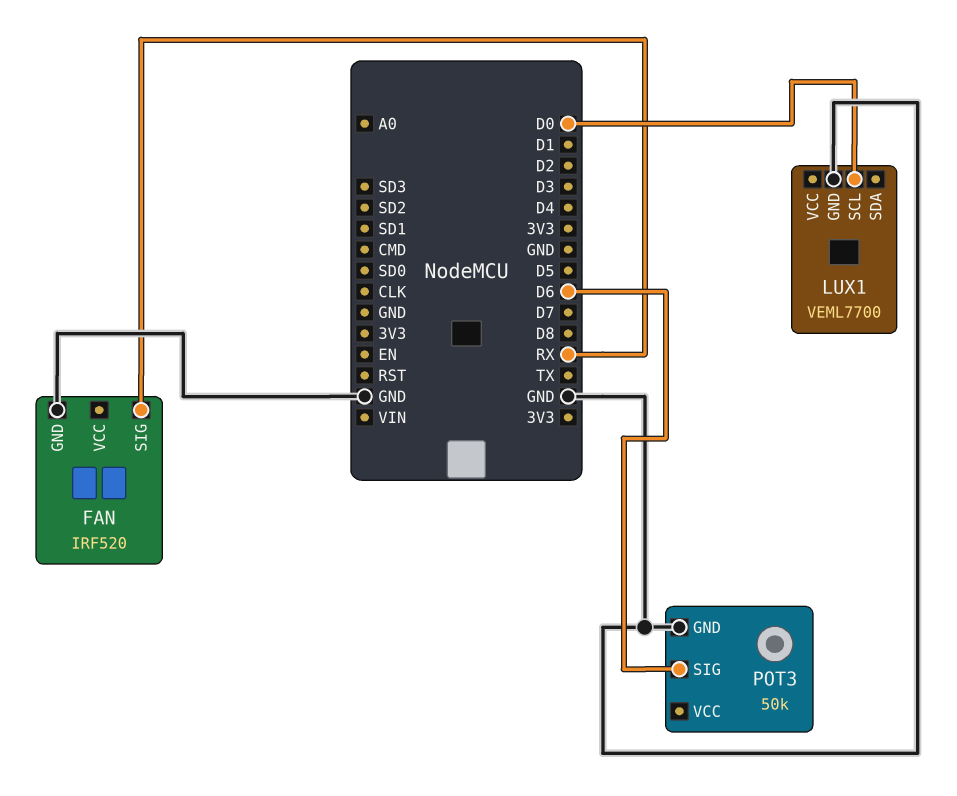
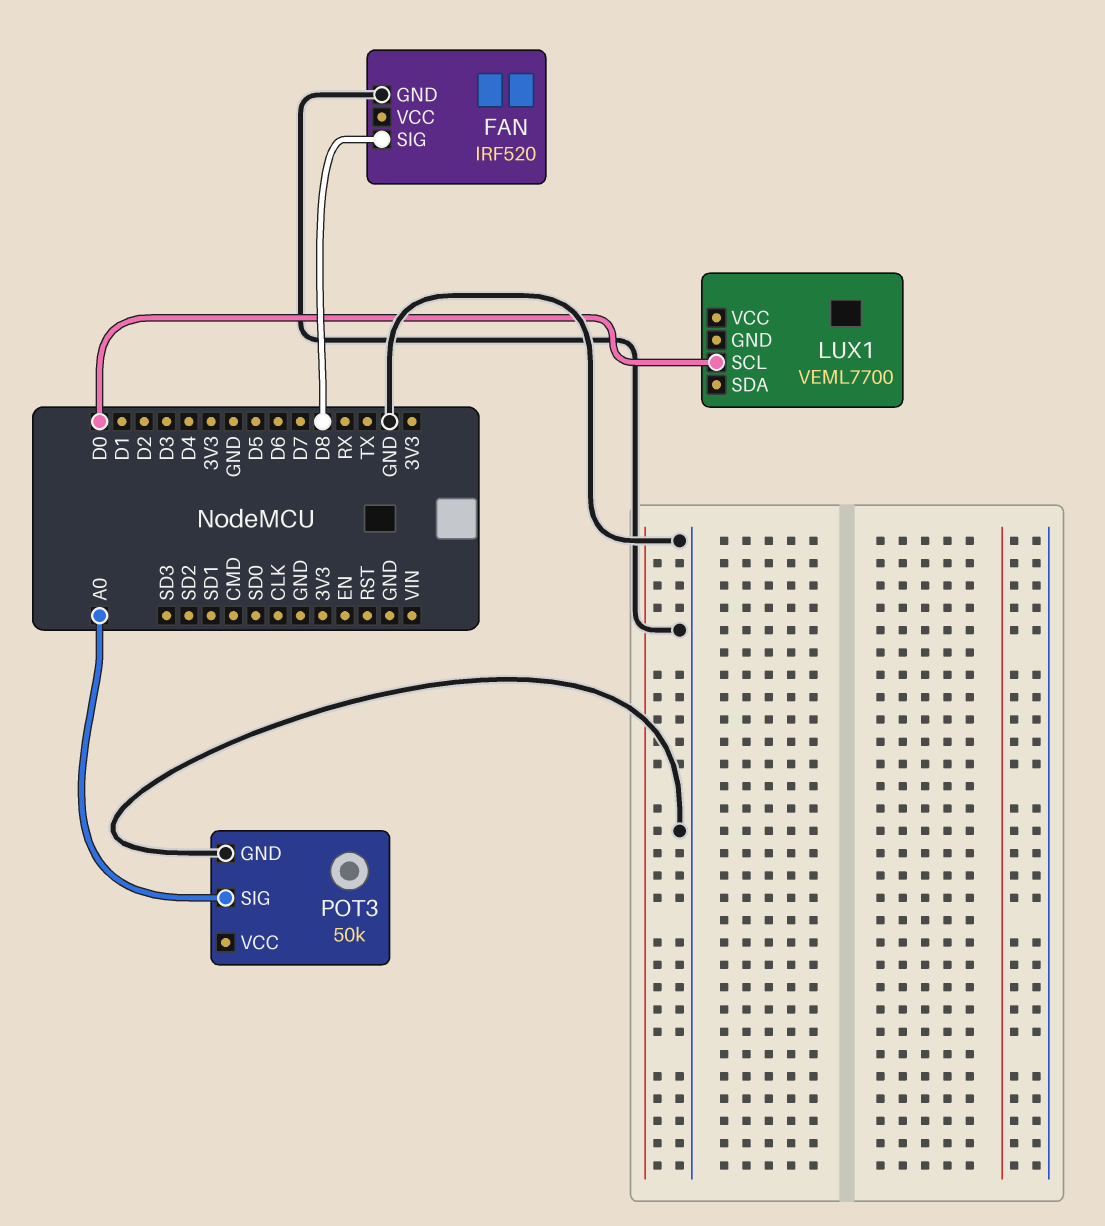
FAN pin SIG: RX -> D8
LUX1 pin GND: GND -> none
POT3 pin SIG: D6 -> A0

